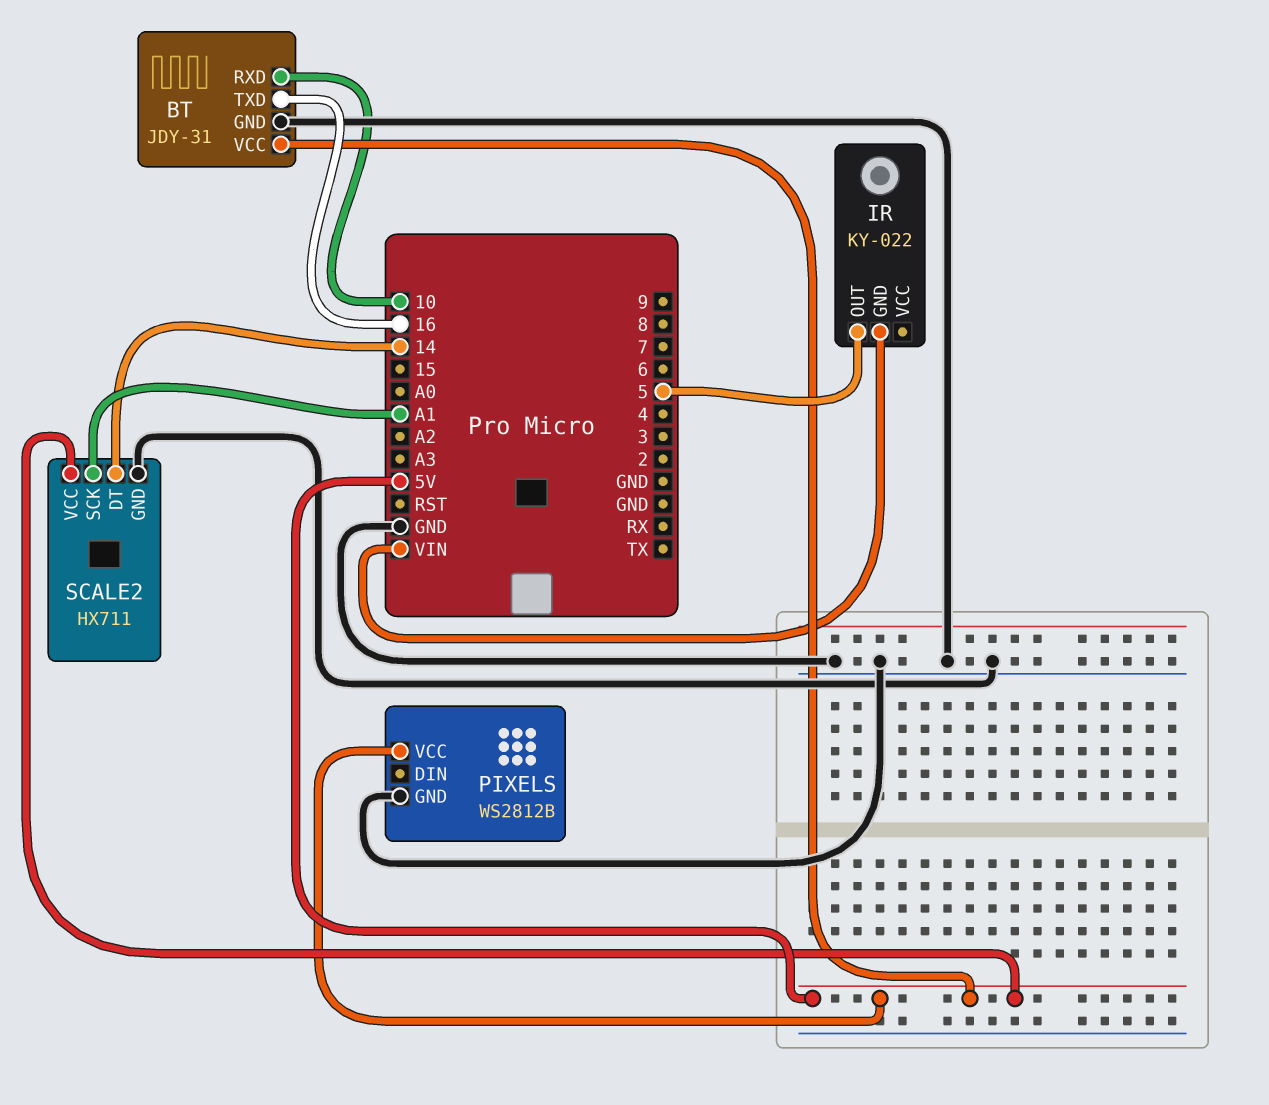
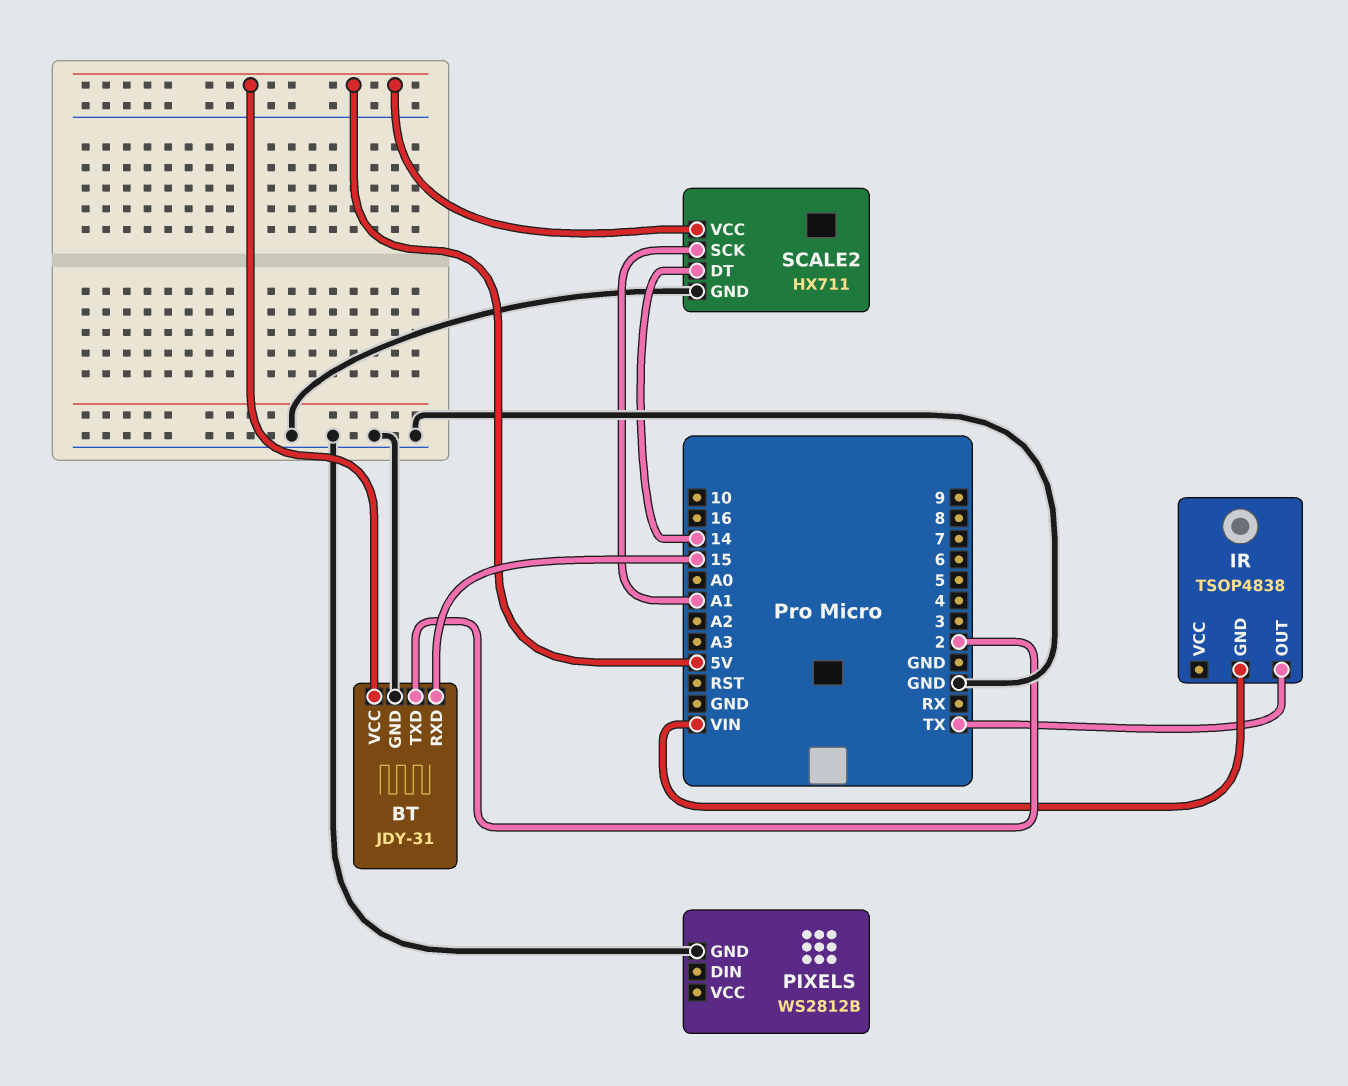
BT pin RXD: 10 -> 15
BT pin TXD: 16 -> 2
IR: KY-022 -> TSOP4838
IR pin OUT: 5 -> TX
PIXELS pin VCC: 5V -> none

